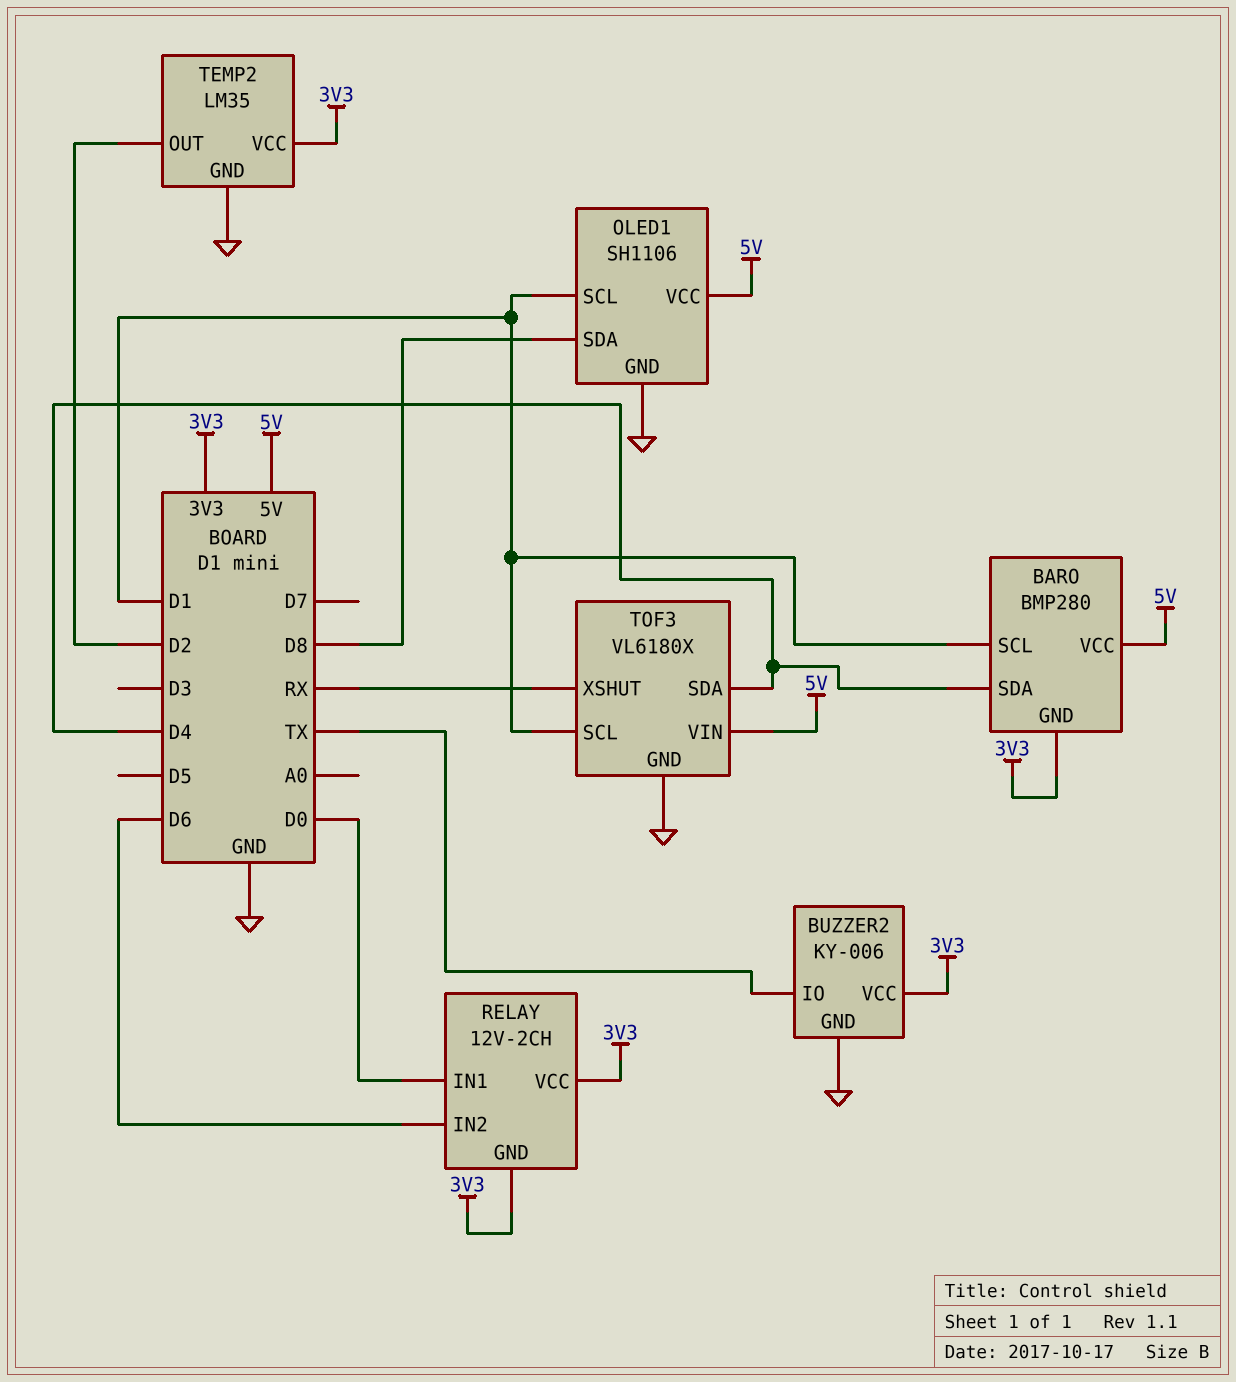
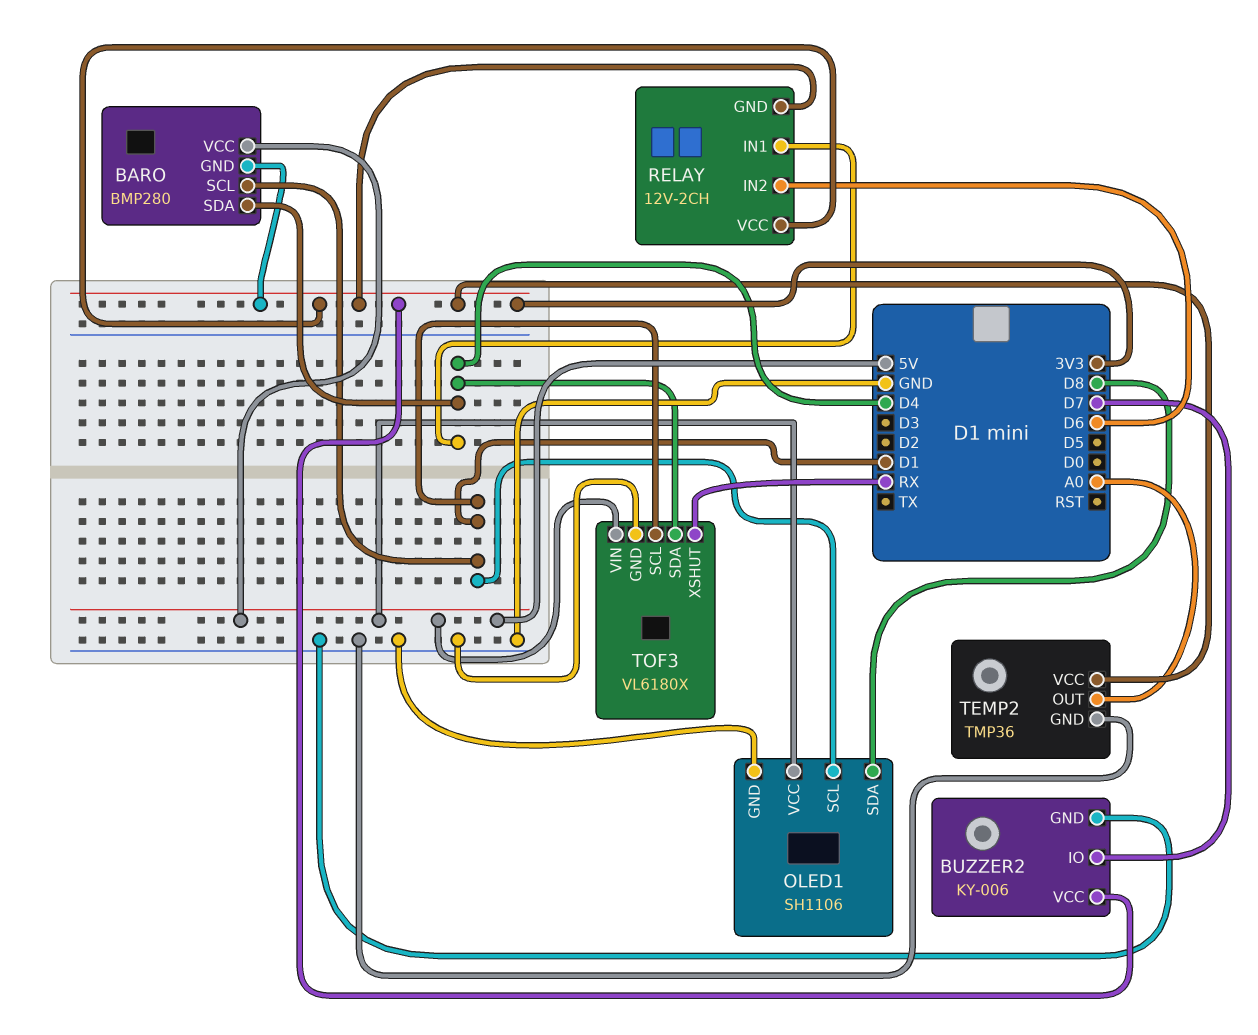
BUZZER2 pin IO: TX -> D7
RELAY pin IN1: D0 -> D4
TEMP2: LM35 -> TMP36
TEMP2 pin OUT: D2 -> A0

